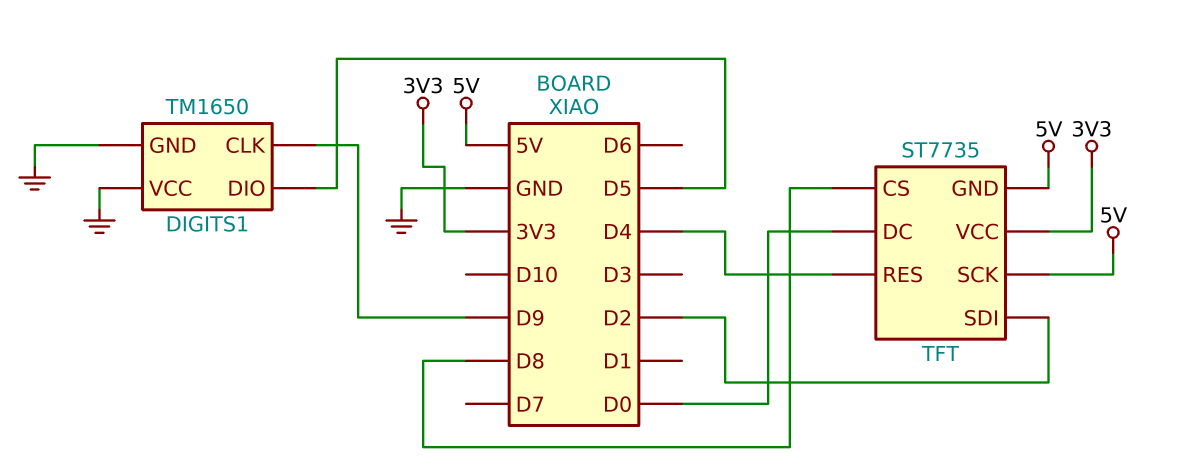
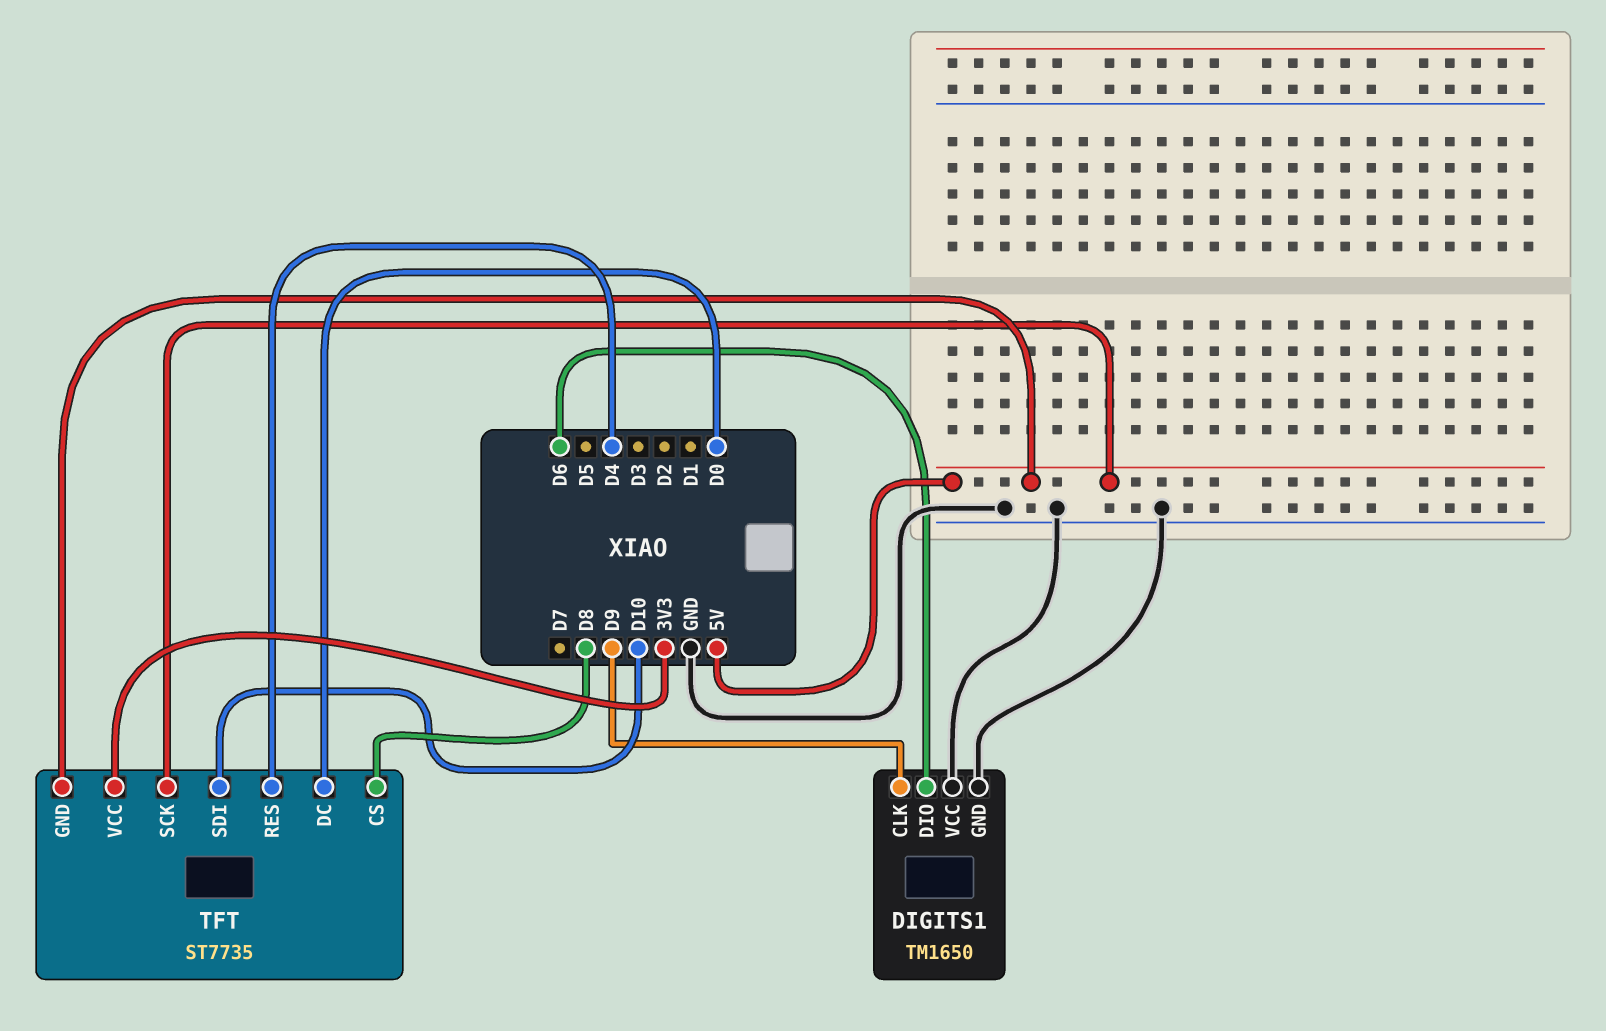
DIGITS1 pin DIO: D5 -> D6
TFT pin SDI: D2 -> D10

